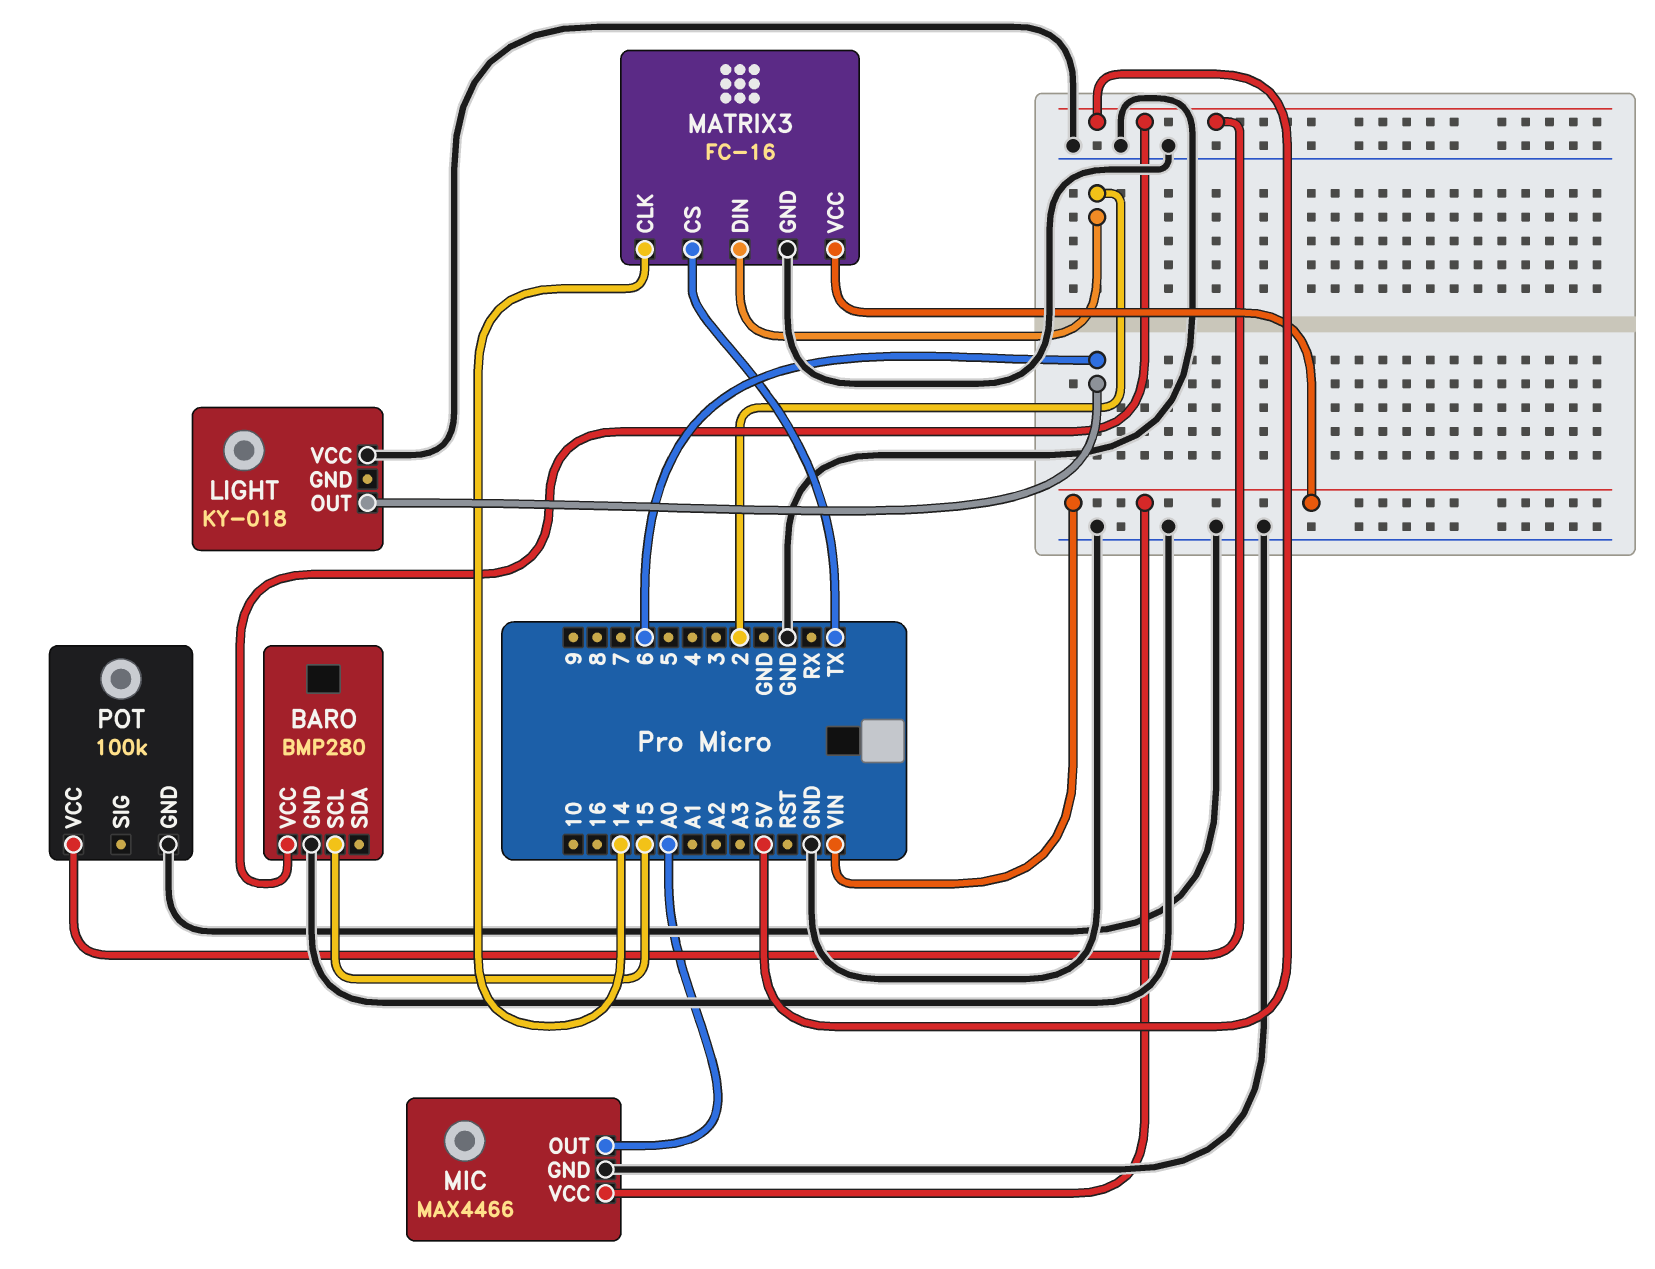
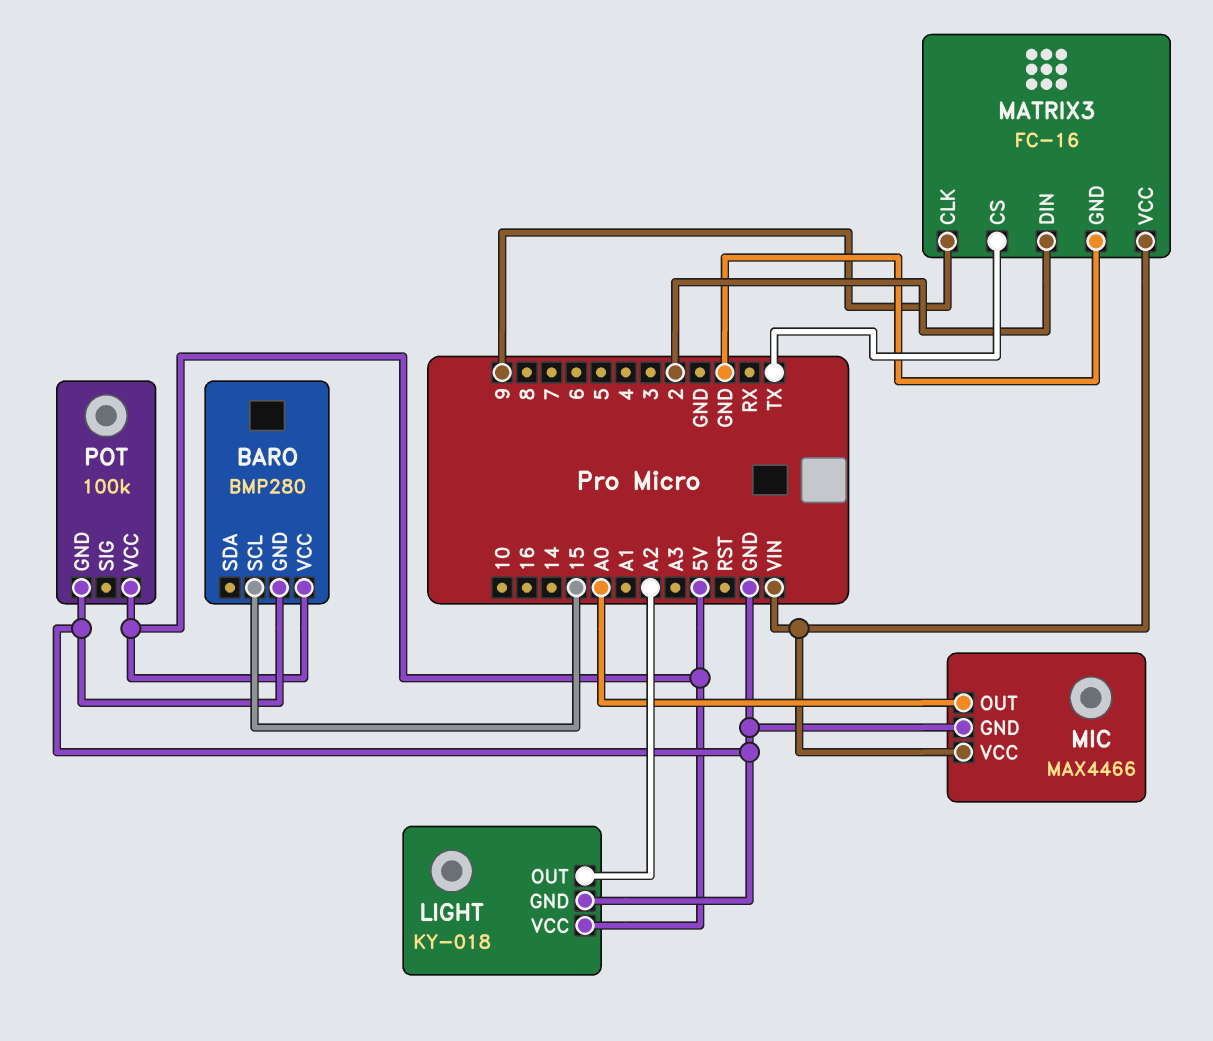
LIGHT pin GND: none -> GND
LIGHT pin OUT: 6 -> A2
LIGHT pin VCC: GND -> 5V
MATRIX3 pin CLK: 14 -> 9

